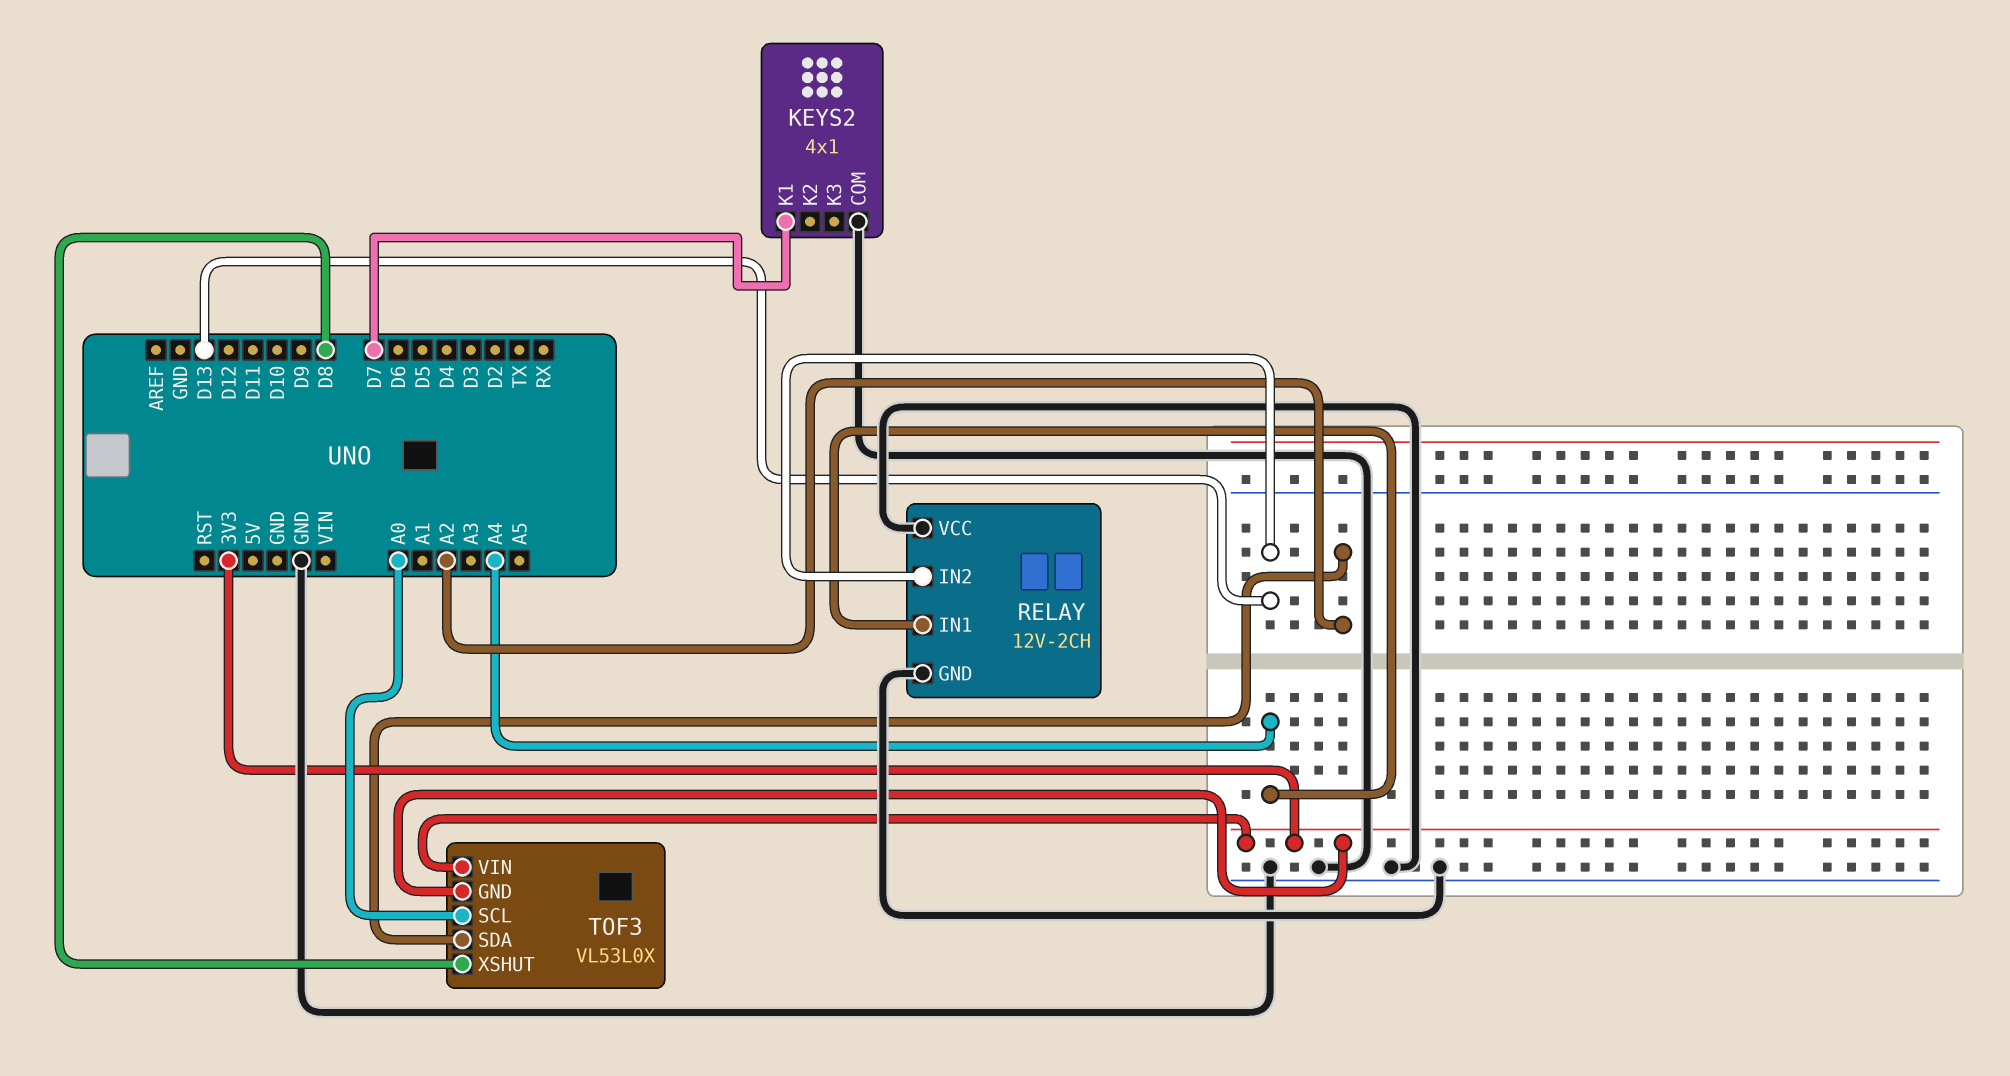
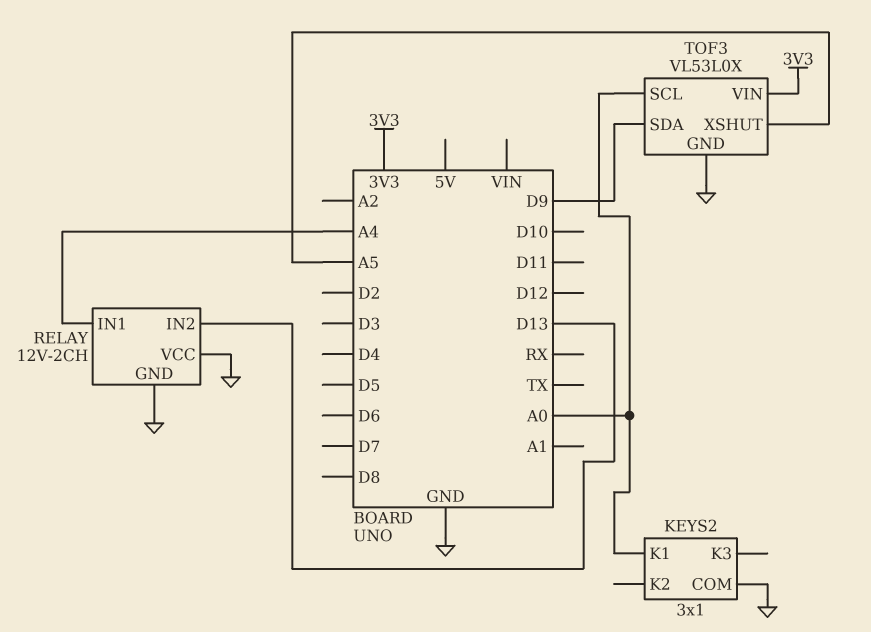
KEYS2: 4x1 -> 3x1
KEYS2 pin K1: D7 -> A0
TOF3 pin GND: 3V3 -> GND
TOF3 pin SDA: A2 -> D9
TOF3 pin XSHUT: D8 -> A5

